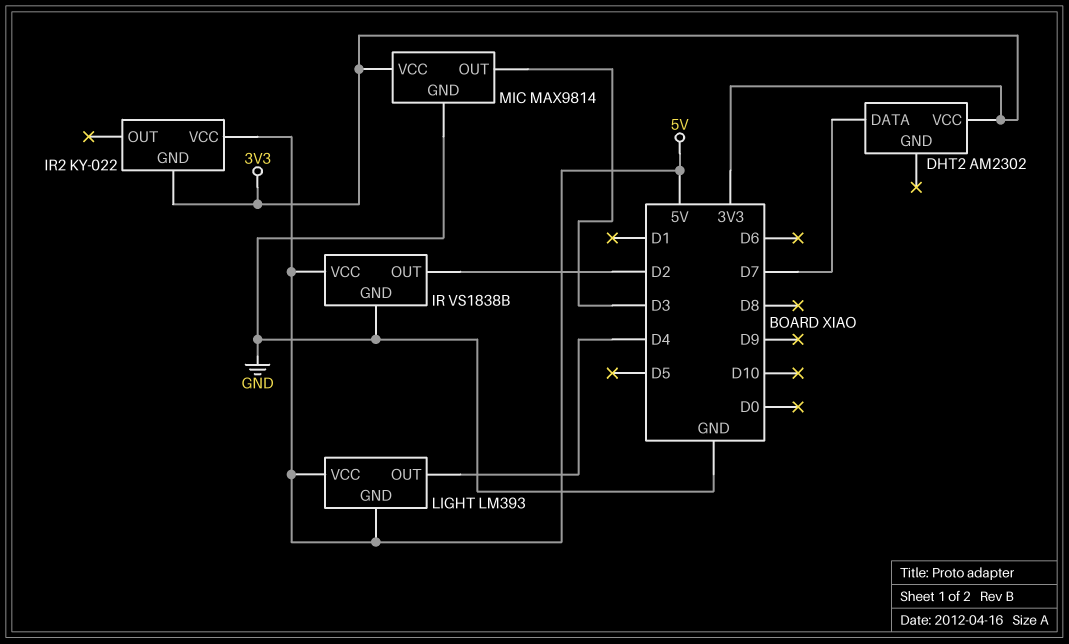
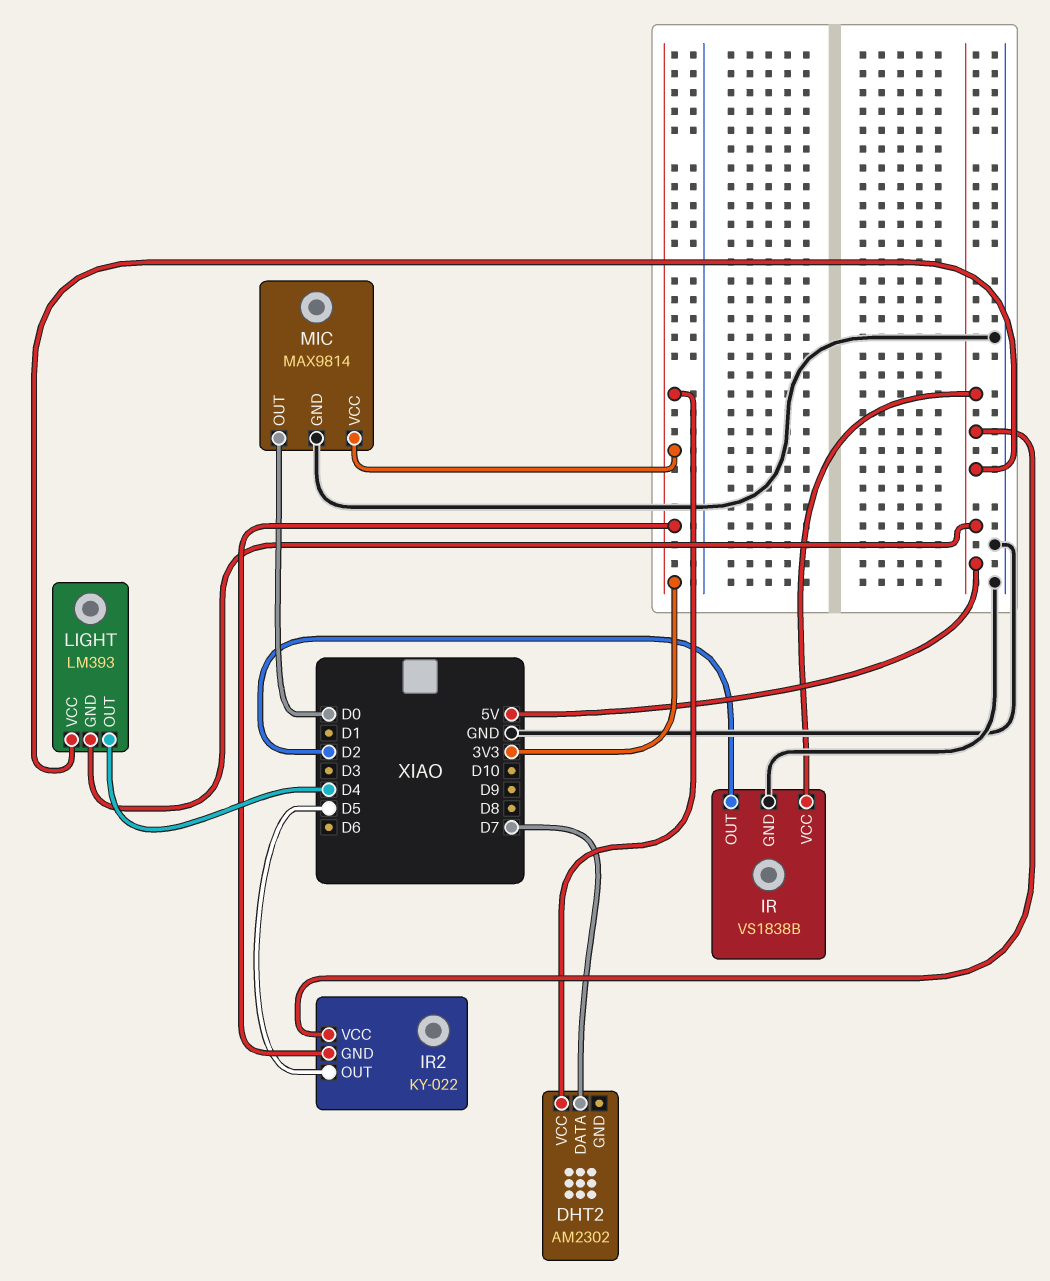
IR2 pin OUT: none -> D5
MIC pin OUT: D3 -> D0

